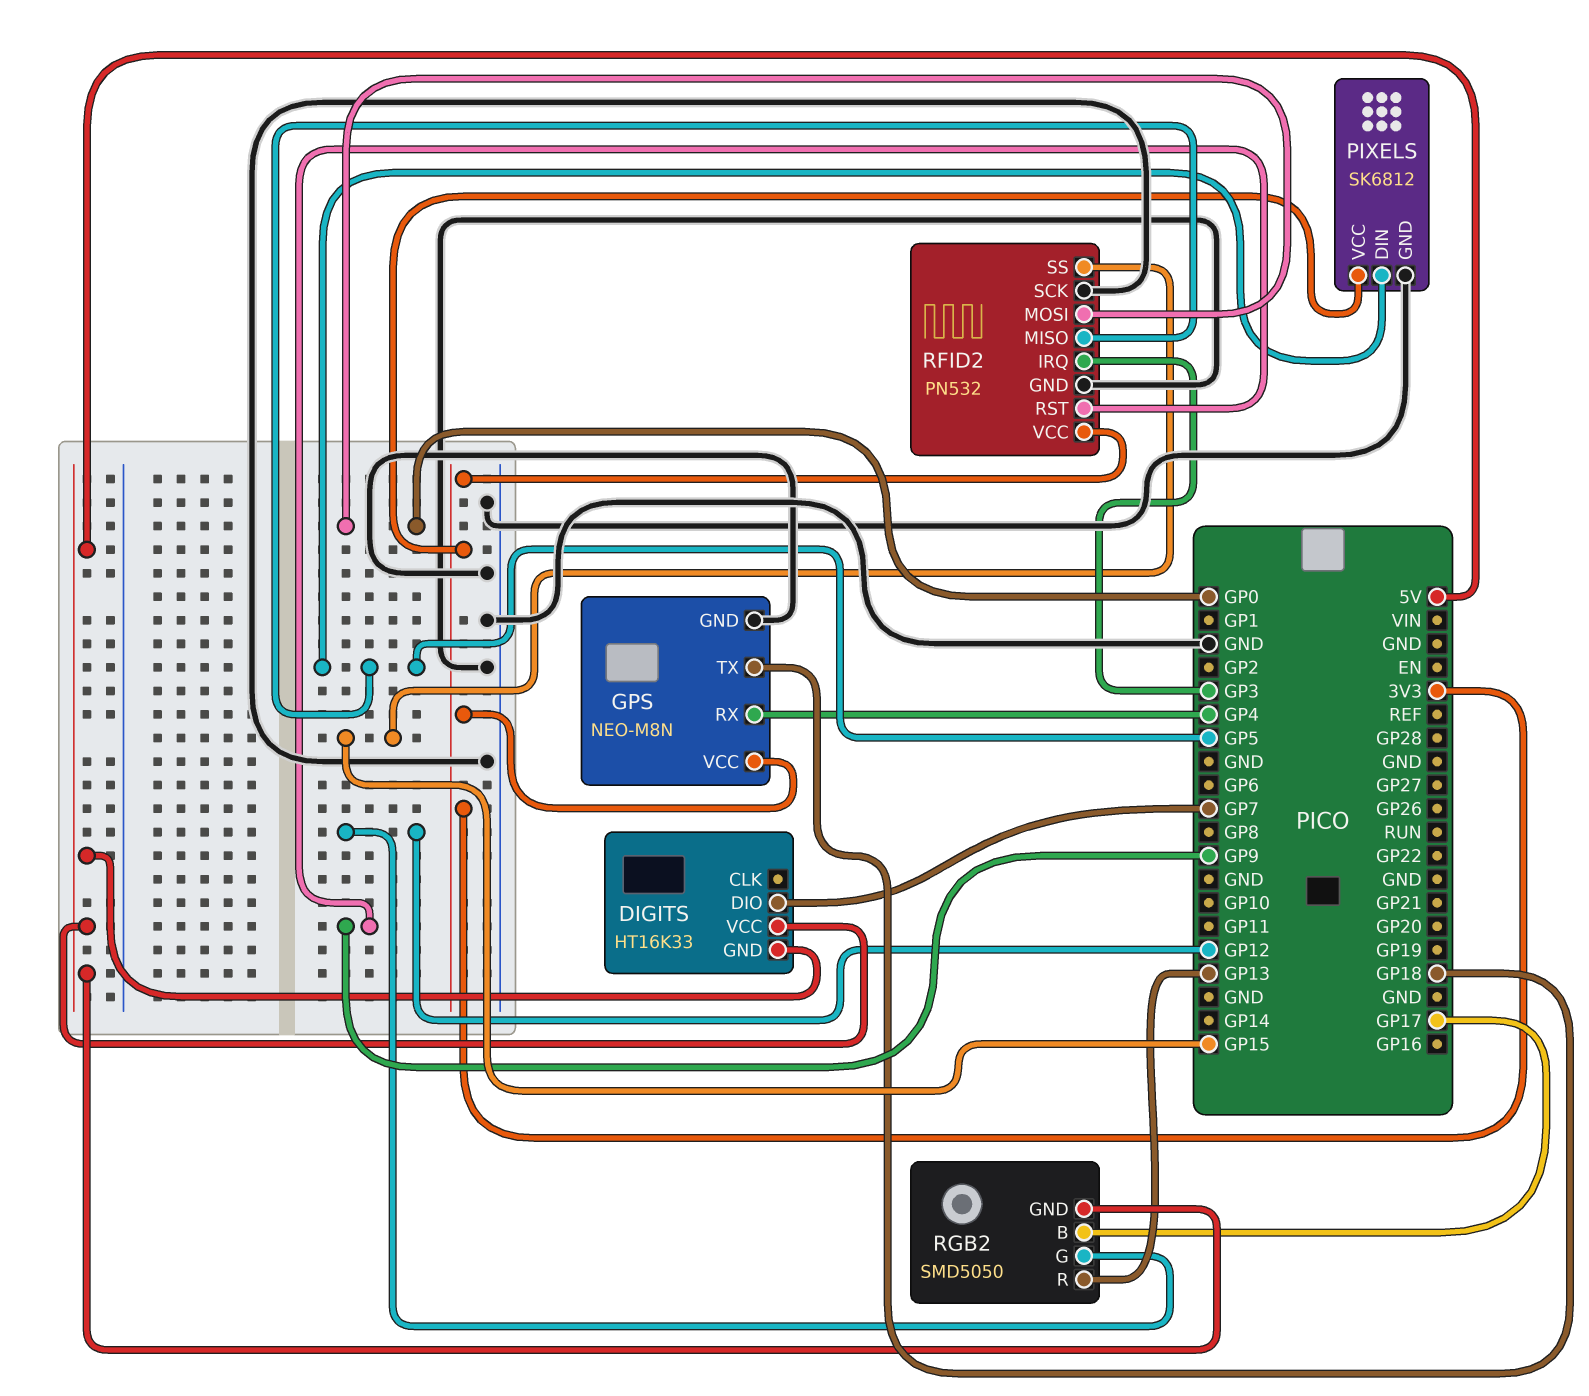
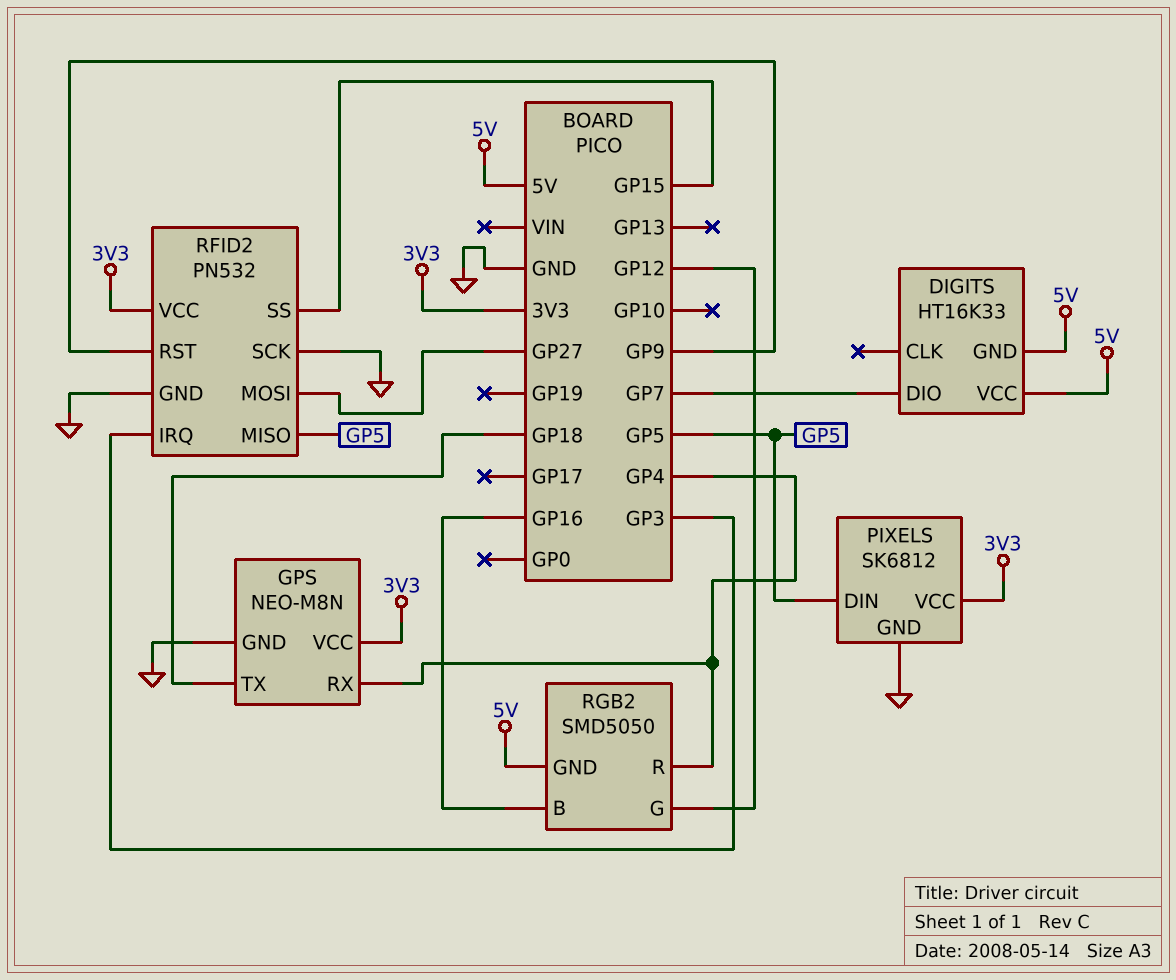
RFID2 pin MOSI: GP0 -> GP27
RGB2 pin B: GP17 -> GP16
RGB2 pin R: GP13 -> GP4

